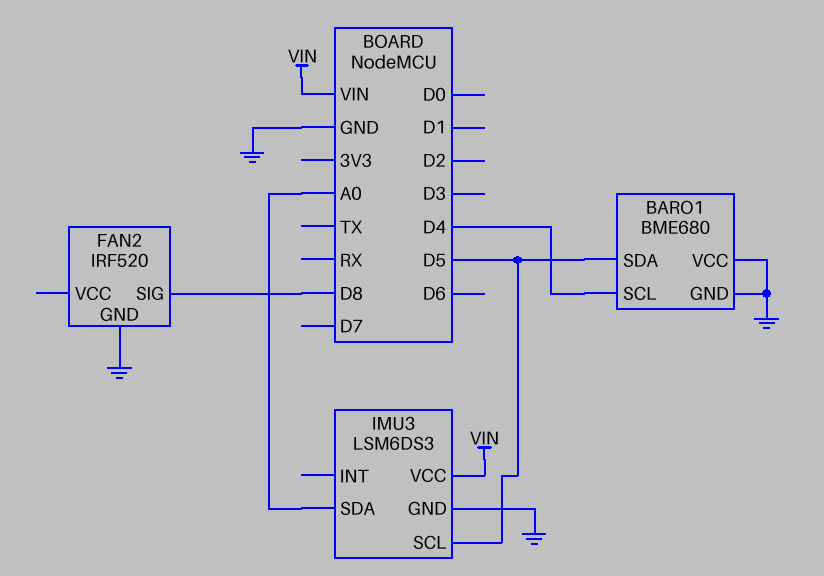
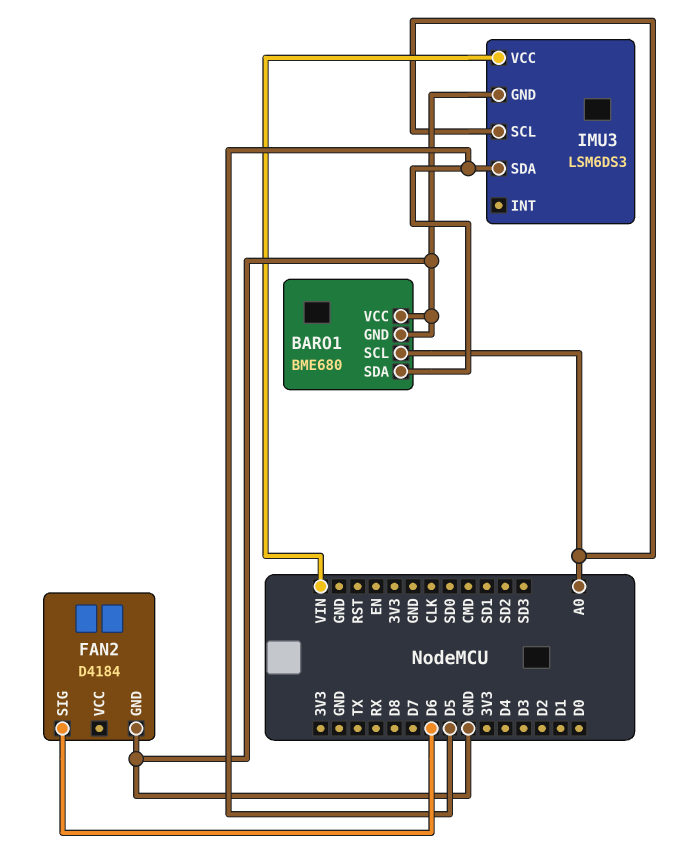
BARO1 pin SCL: D4 -> A0
FAN2: IRF520 -> D4184
FAN2 pin SIG: D8 -> D6
IMU3 pin SCL: D5 -> A0
IMU3 pin SDA: A0 -> D5

